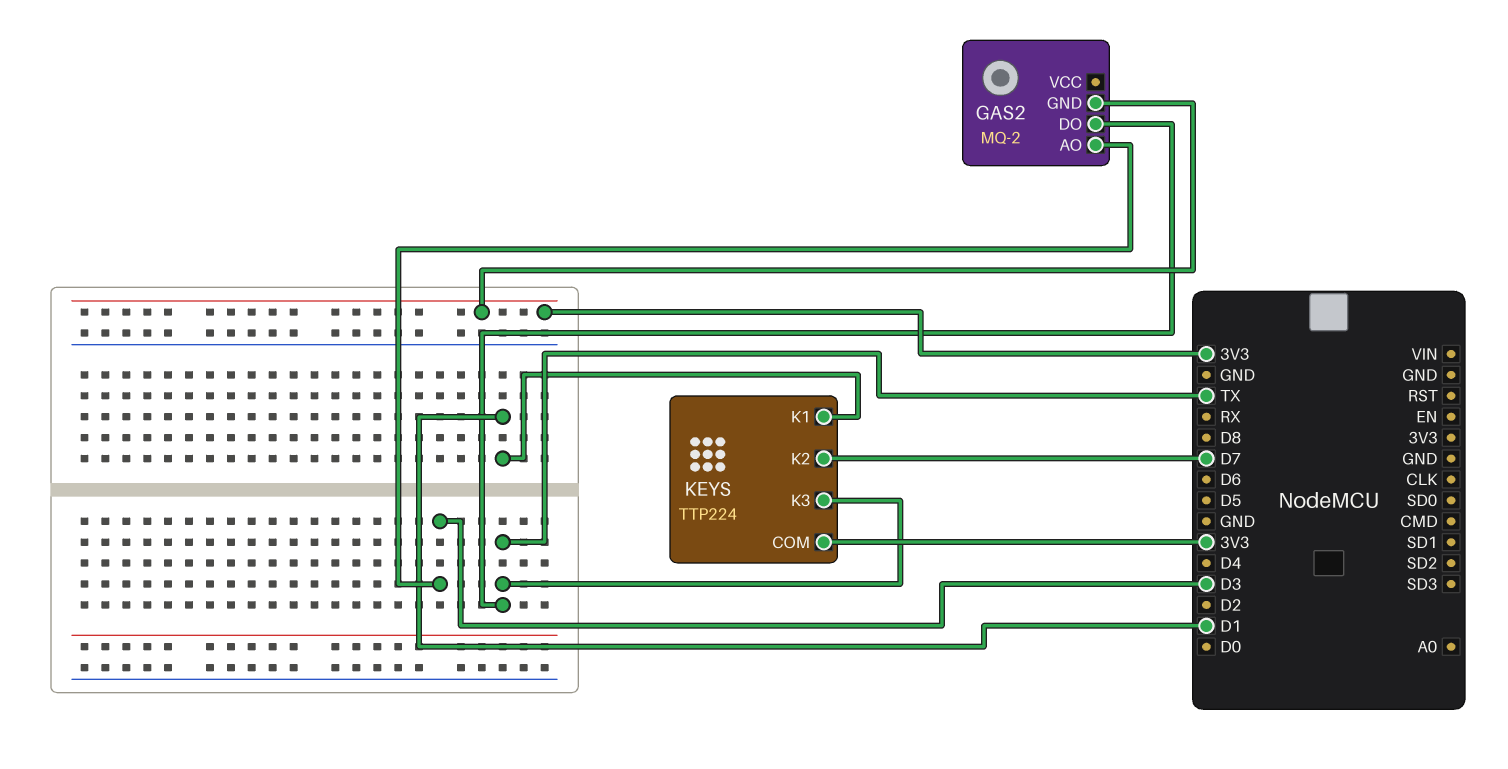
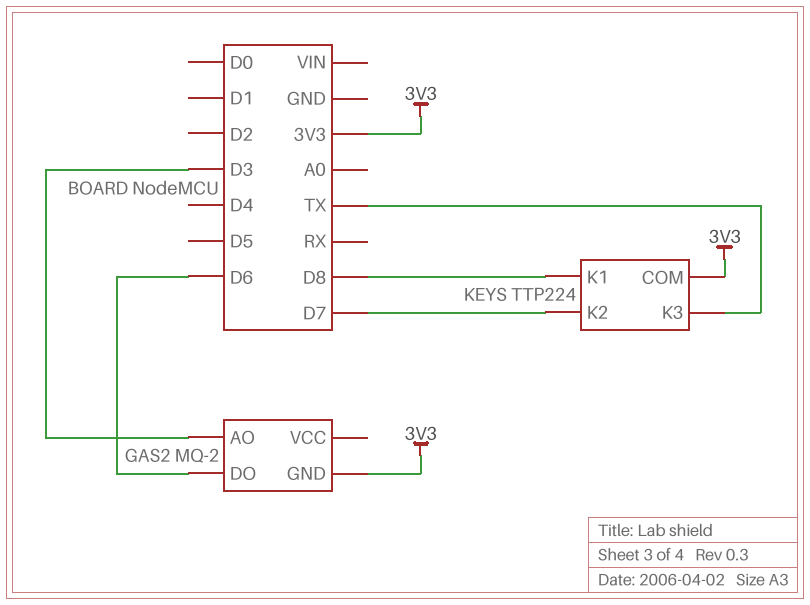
GAS2 pin DO: TX -> D6
KEYS pin K1: D1 -> D8

